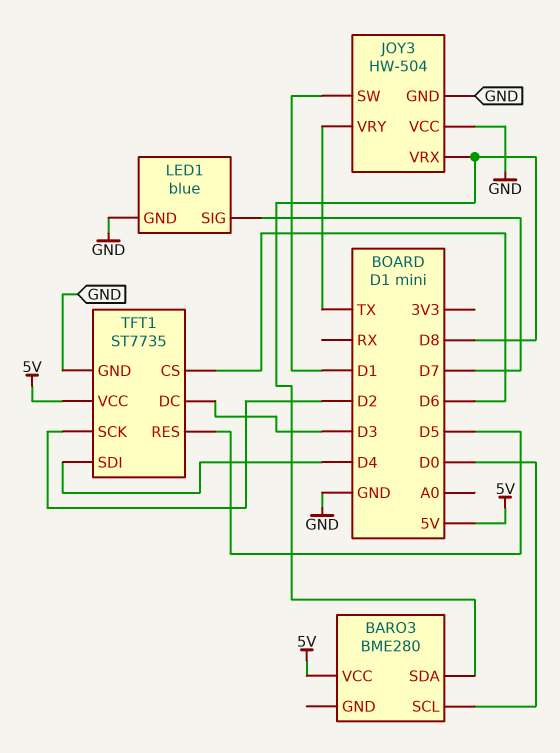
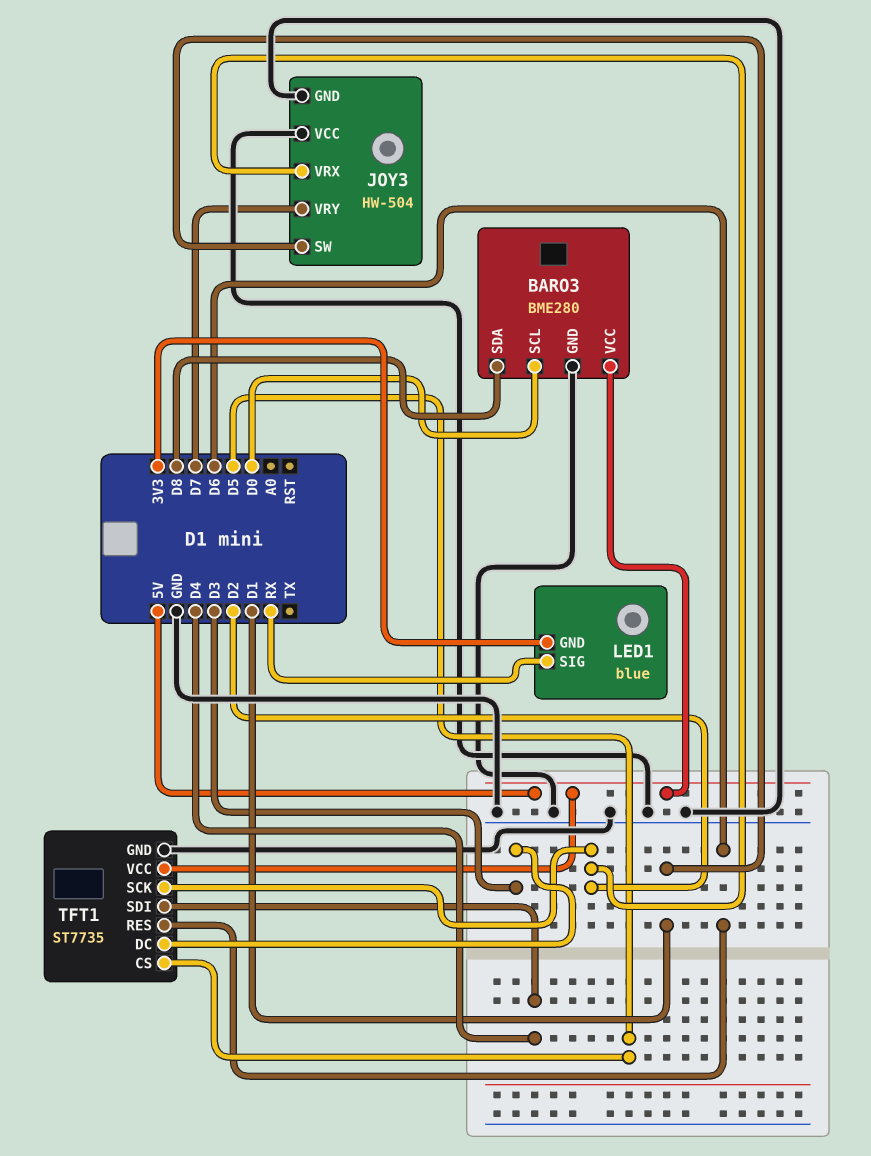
BARO3 pin GND: none -> GND
JOY3 pin VRX: D8 -> D2
JOY3 pin VRY: TX -> D7
LED1 pin GND: GND -> 3V3
LED1 pin SIG: D7 -> RX
TFT1 pin CS: D6 -> D5
TFT1 pin RES: D5 -> D6

